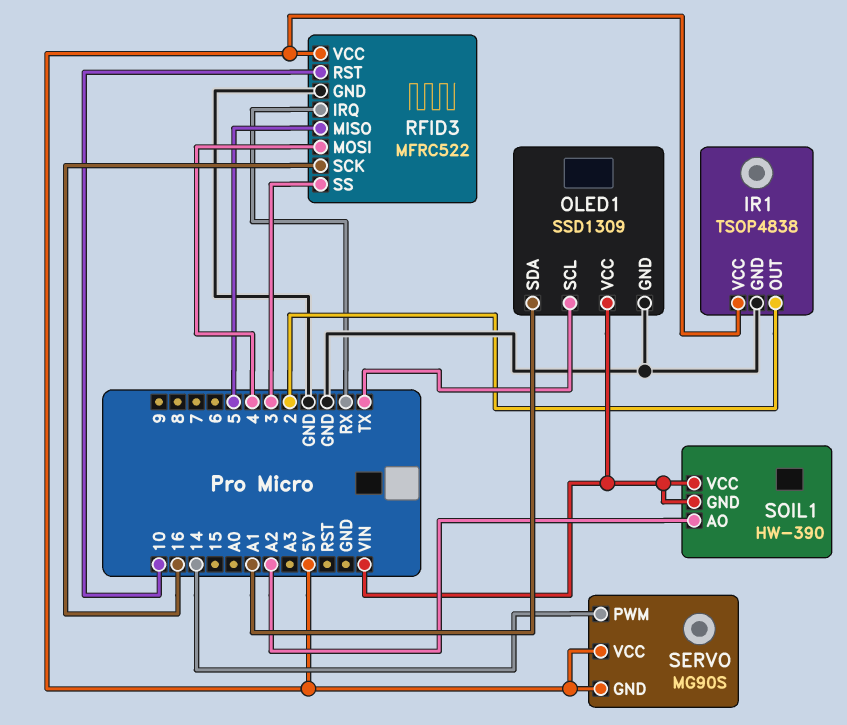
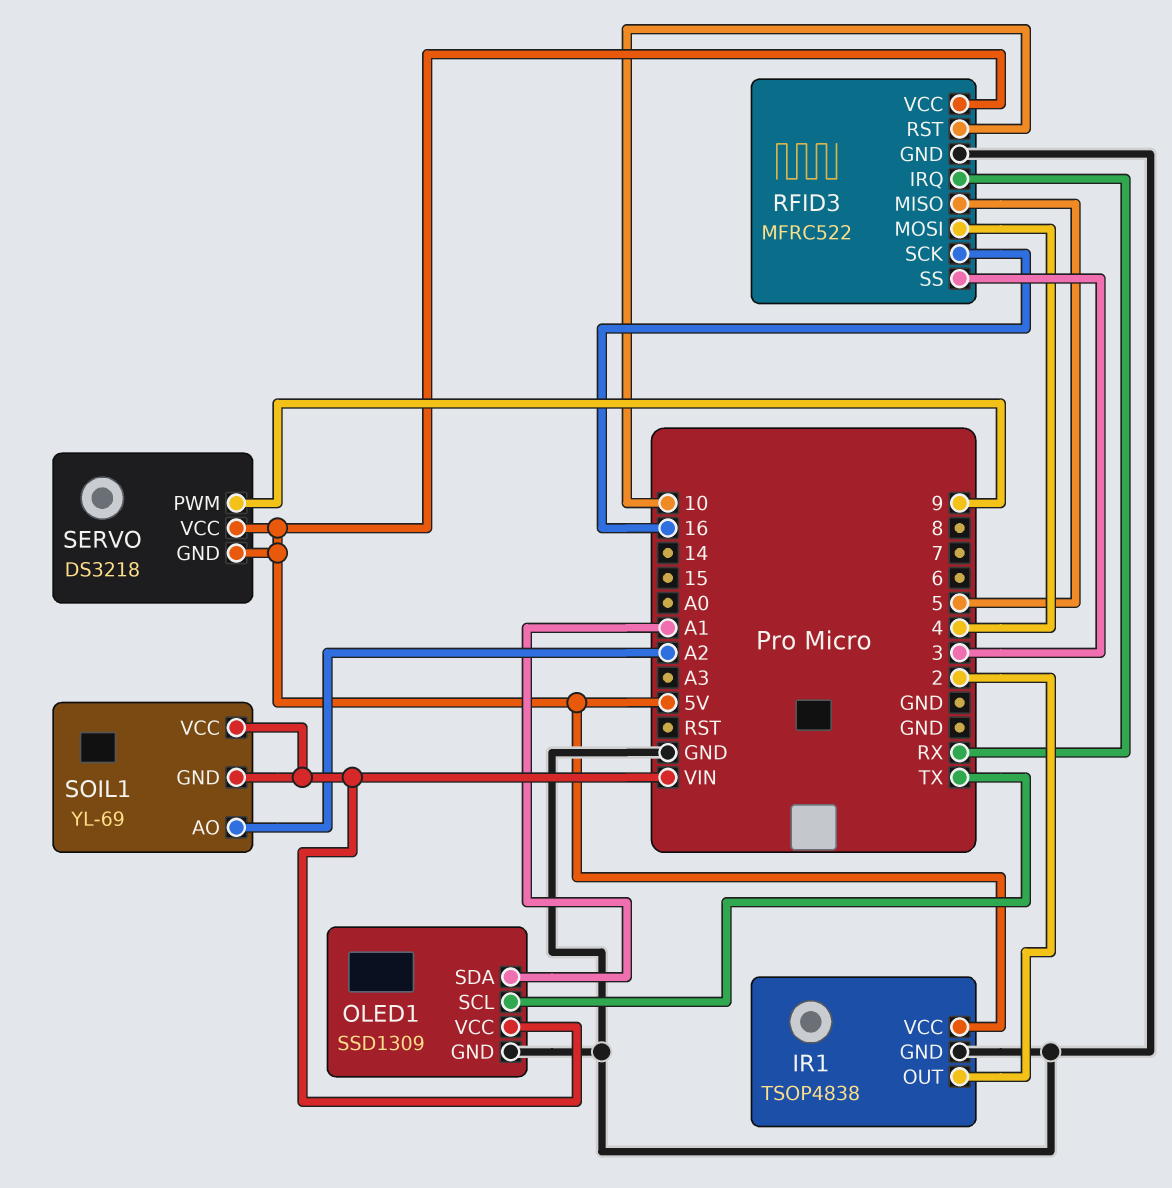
SERVO: MG90S -> DS3218
SERVO pin PWM: 14 -> 9
SOIL1: HW-390 -> YL-69

